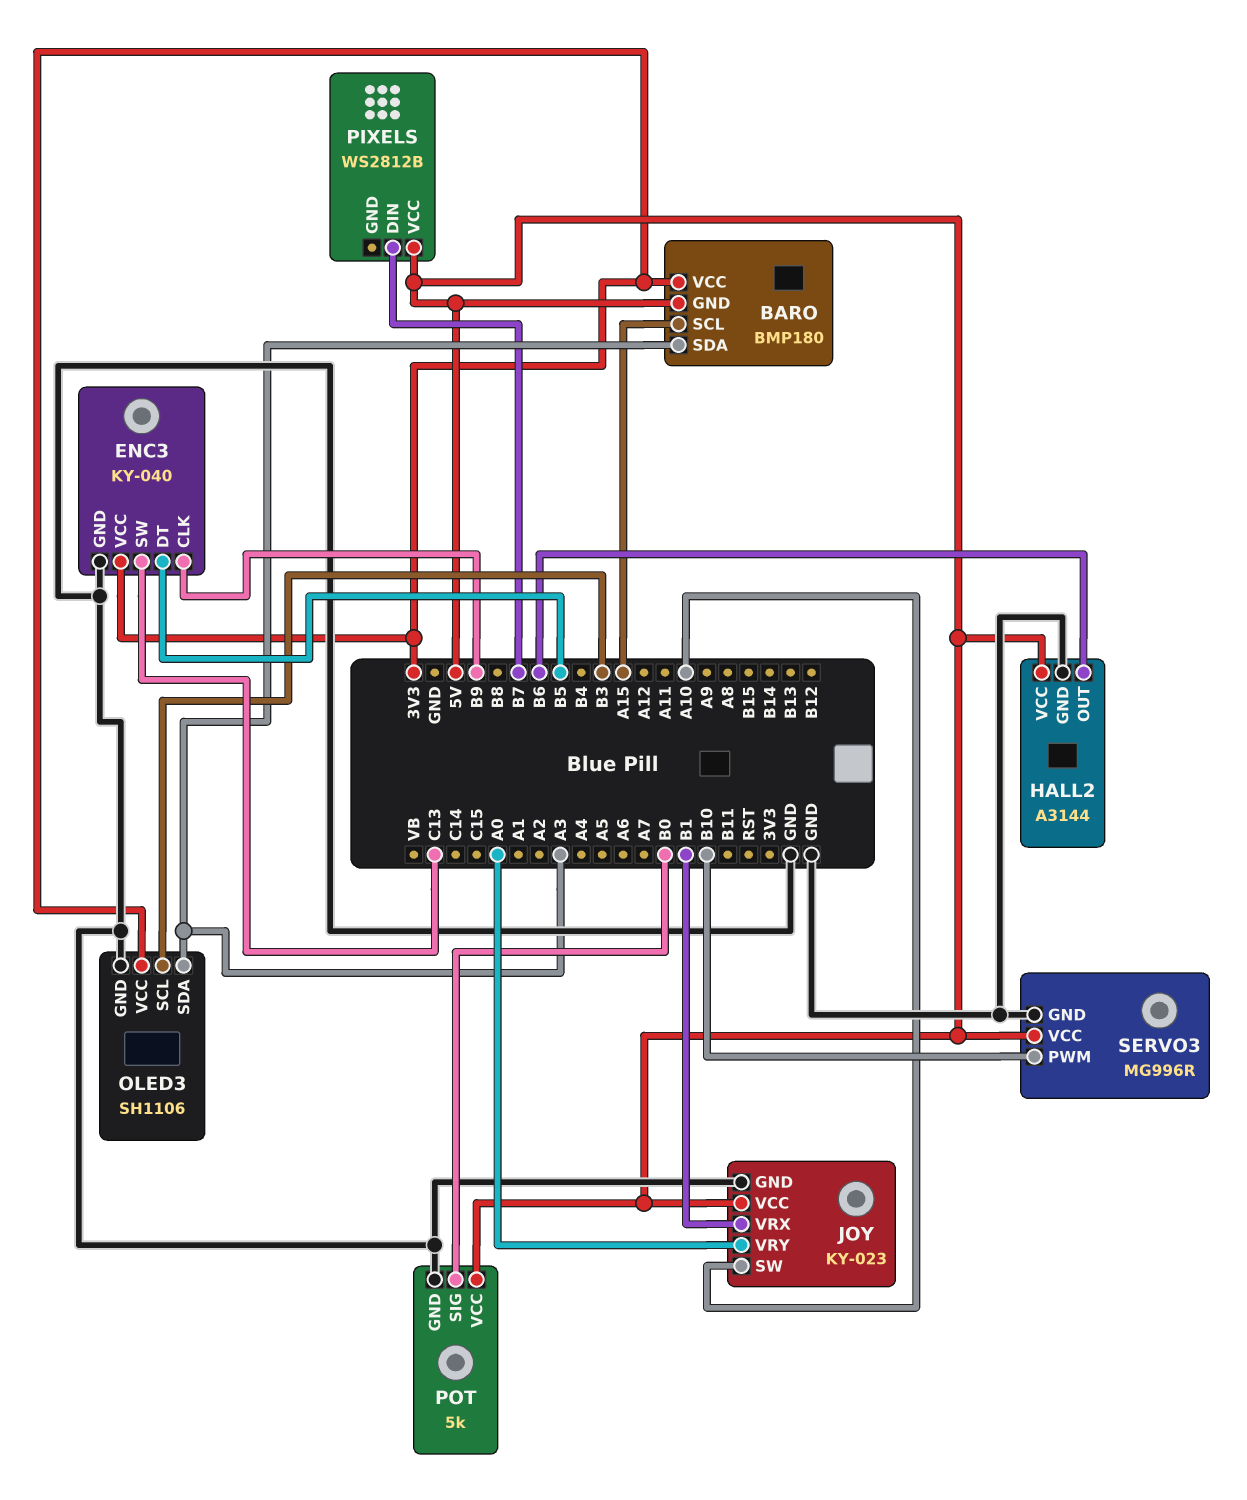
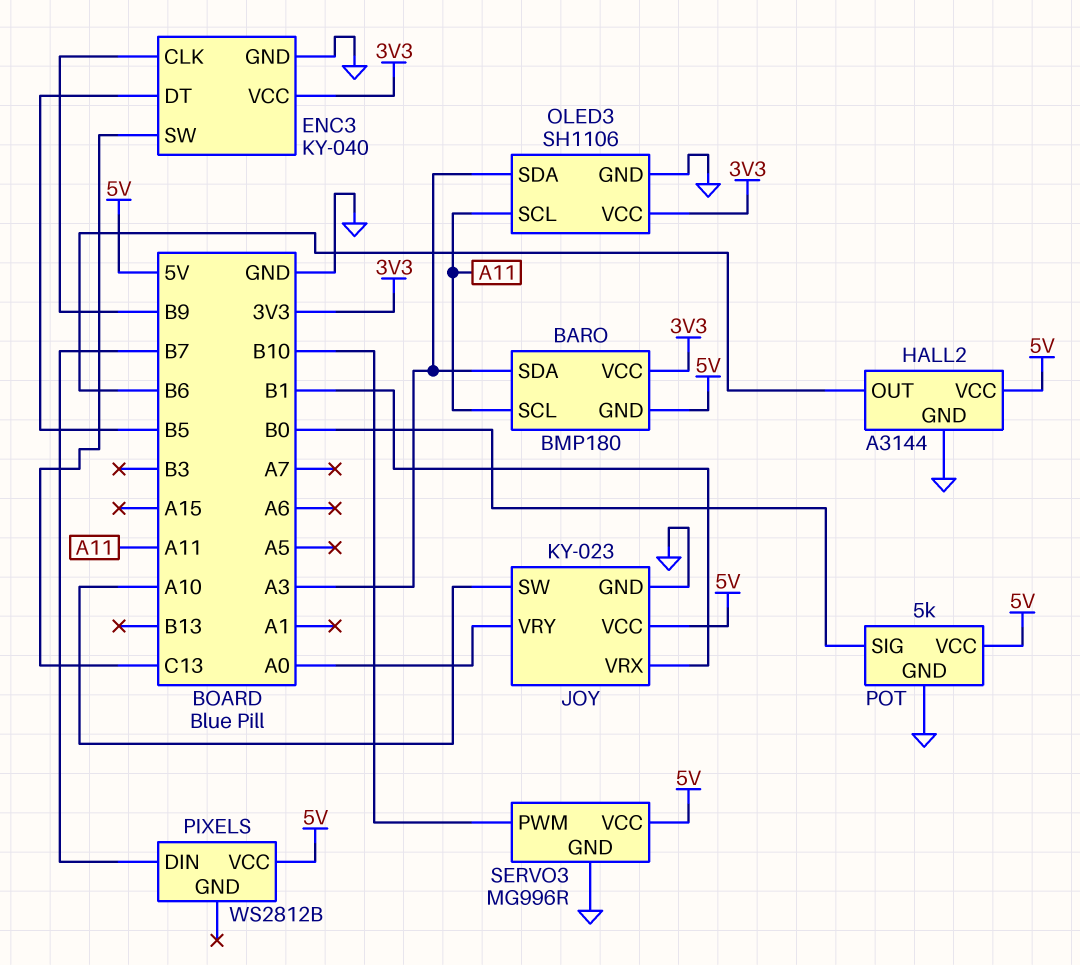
BARO pin SCL: A15 -> A11
OLED3 pin SCL: B3 -> A11

